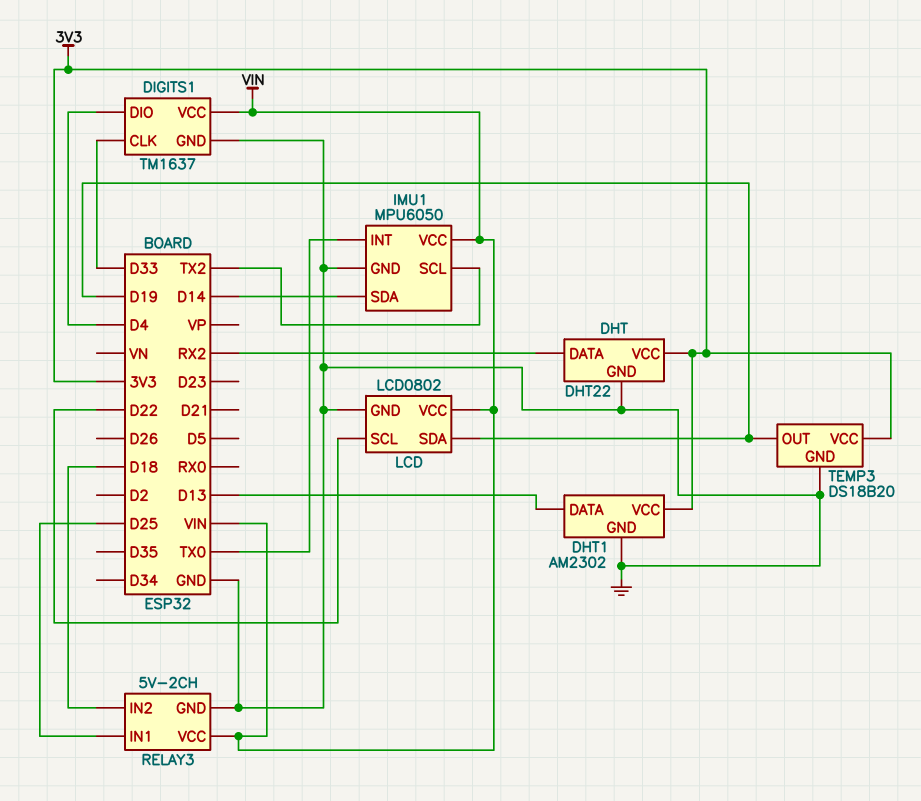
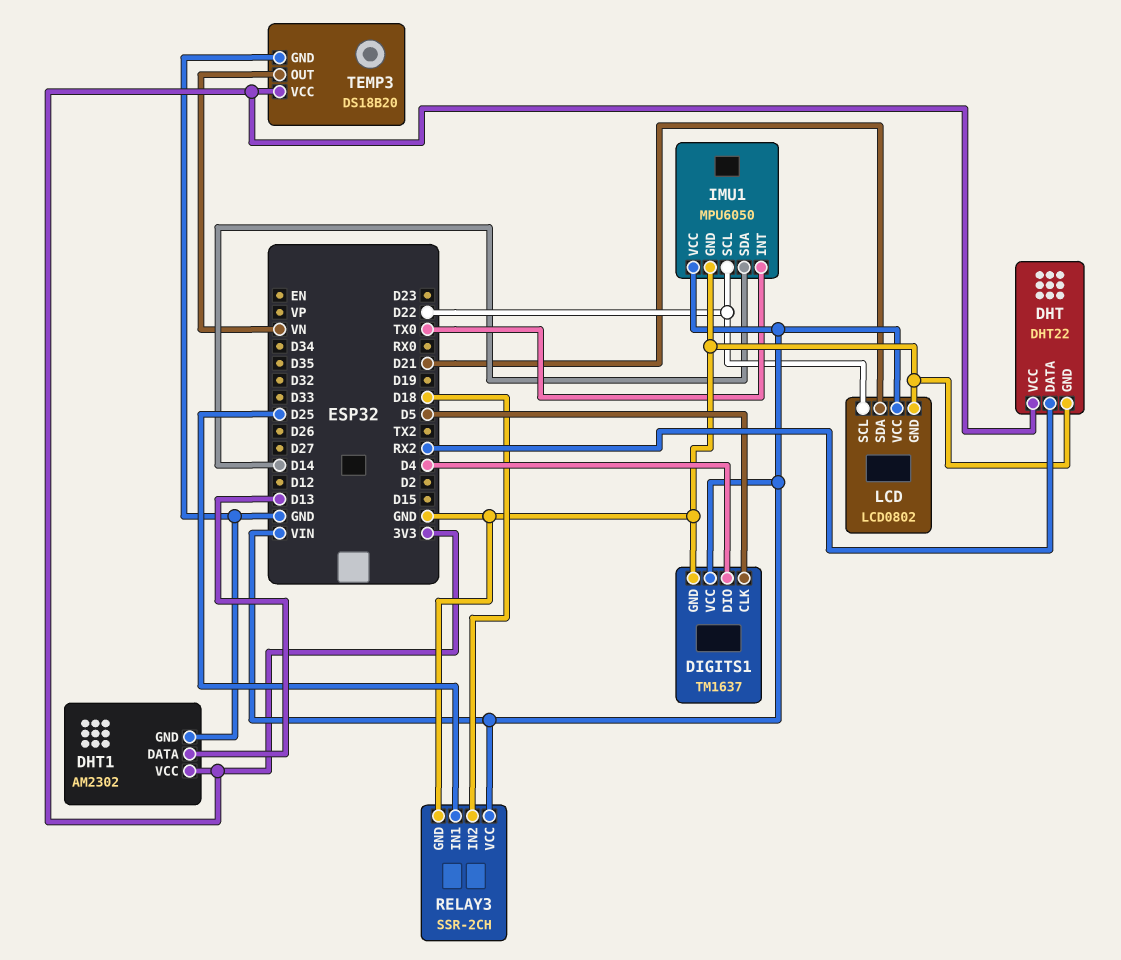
DIGITS1 pin CLK: D33 -> D5
IMU1 pin SCL: TX2 -> D22
LCD pin SDA: D19 -> D21
RELAY3: 5V-2CH -> SSR-2CH
TEMP3 pin OUT: D19 -> VN

